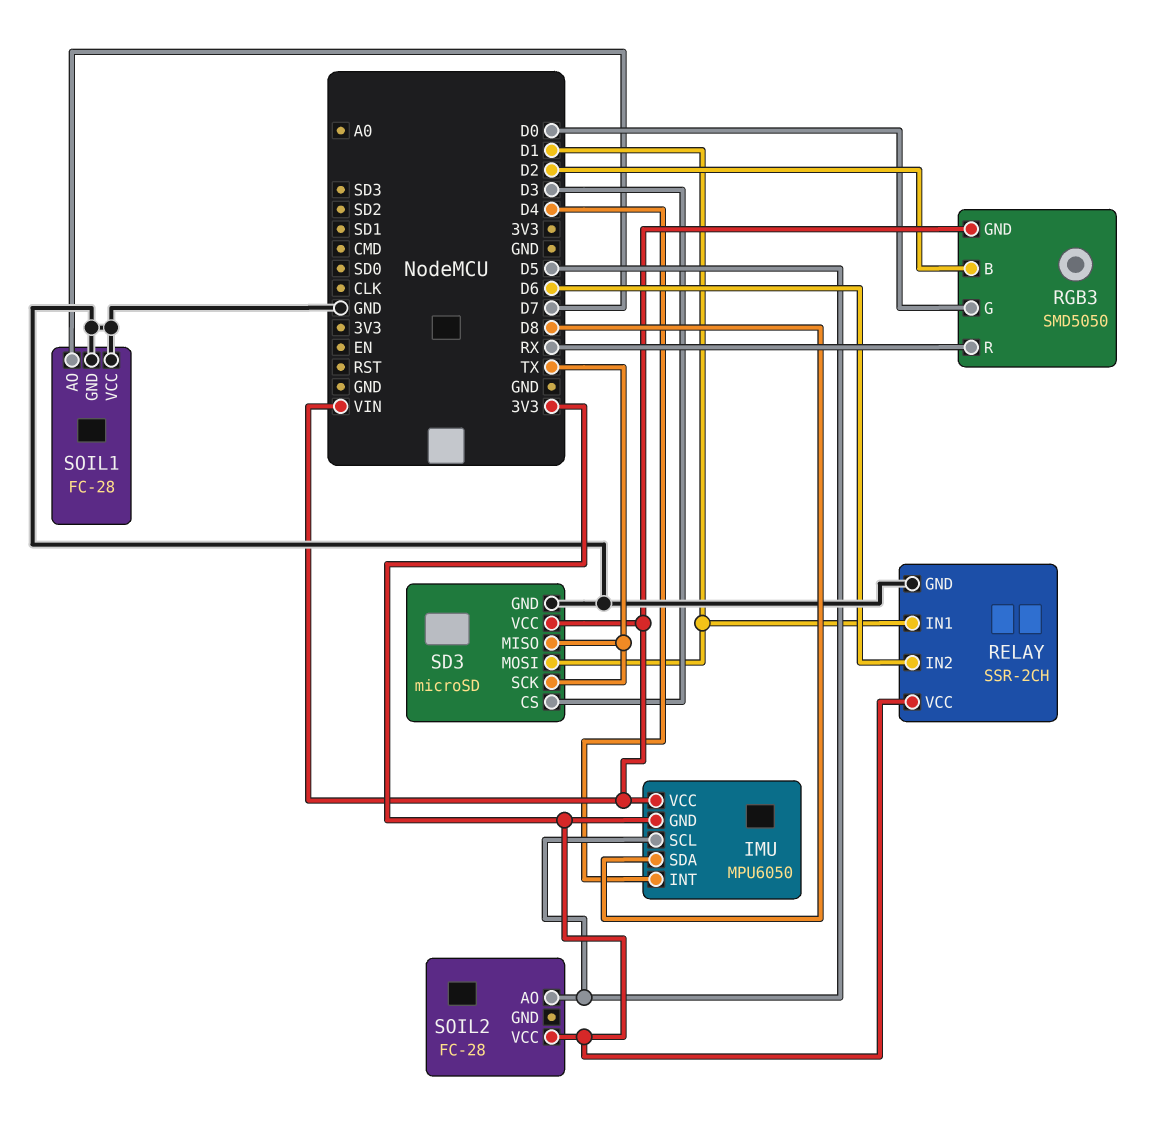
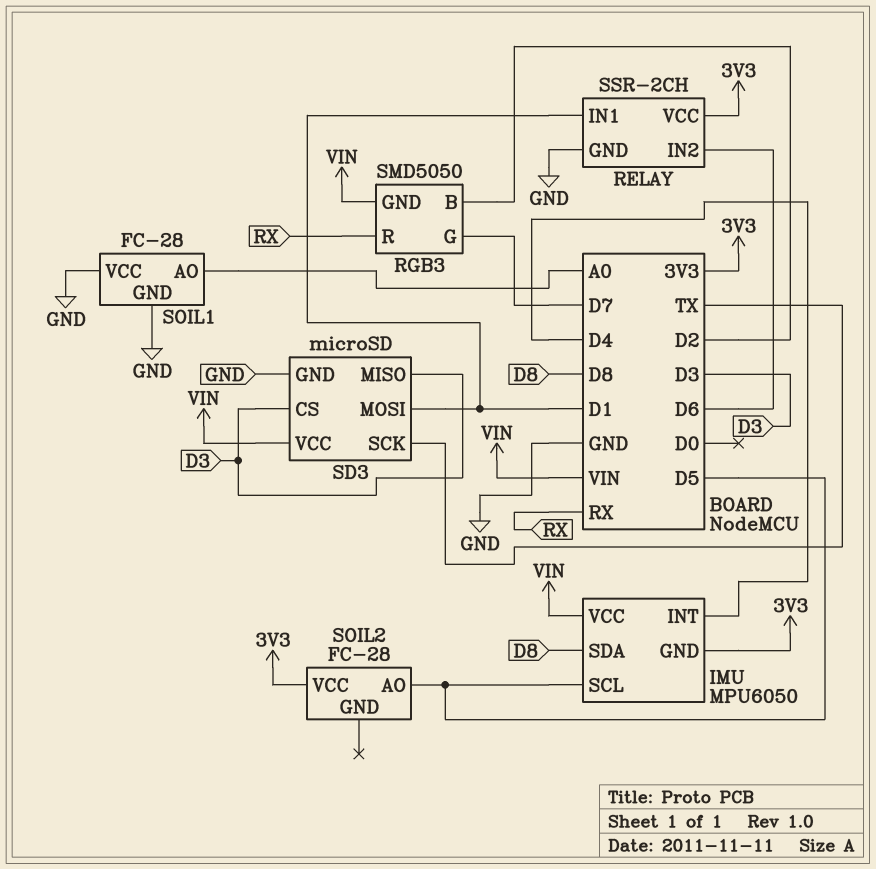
RGB3 pin G: D0 -> D7
SD3 pin MISO: TX -> D3
SOIL1 pin AO: D7 -> A0

